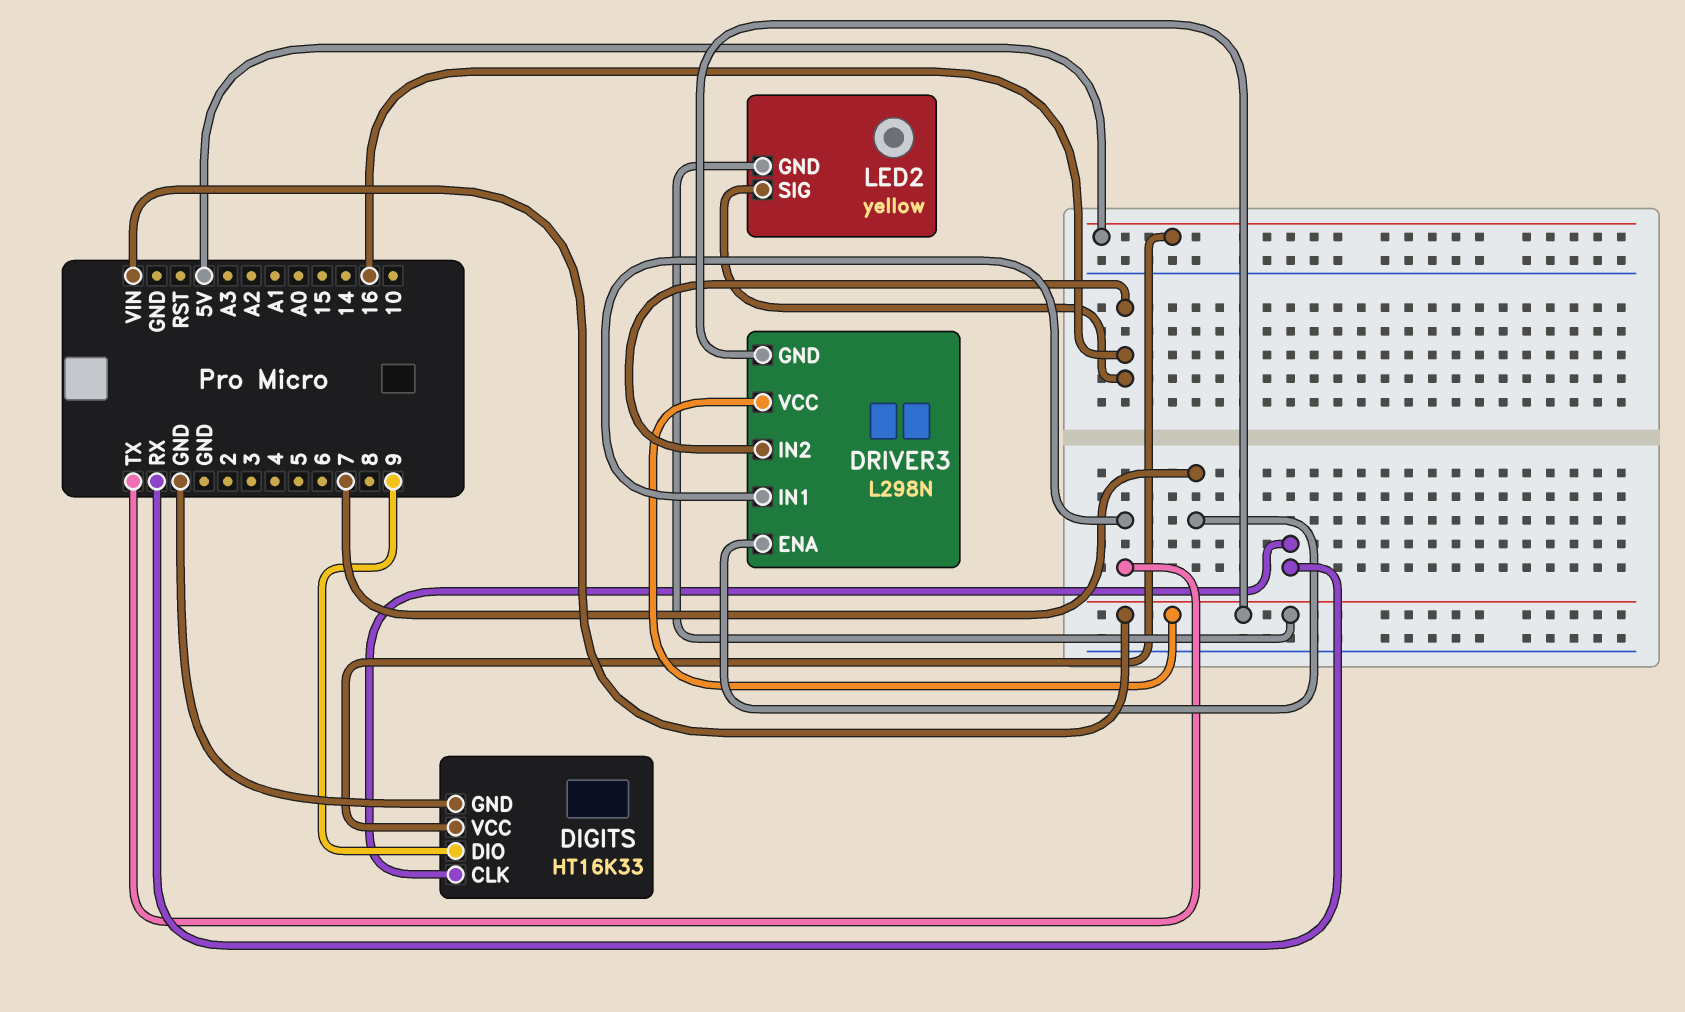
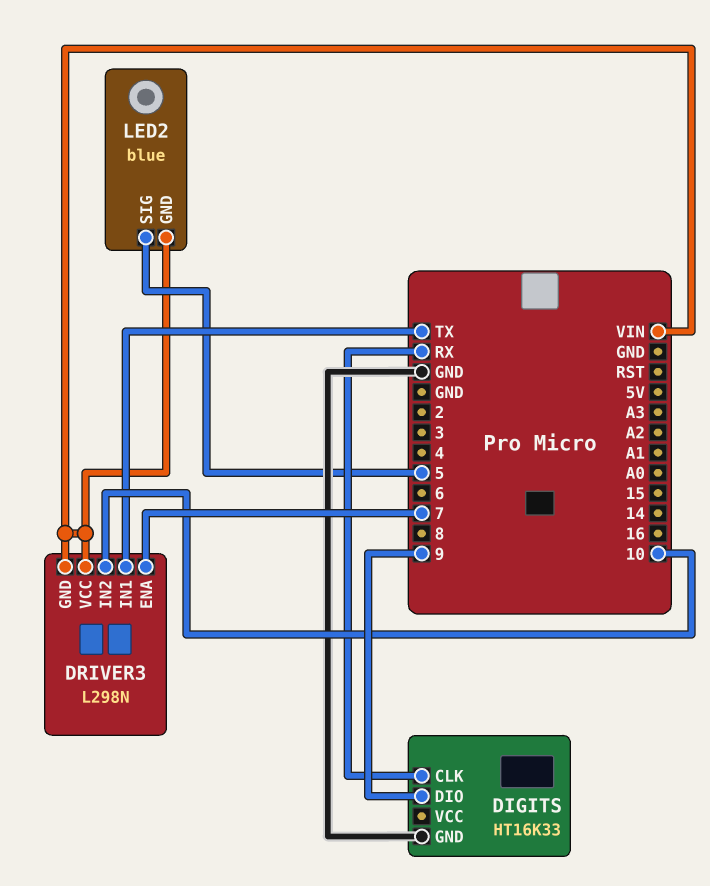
DIGITS pin VCC: 5V -> none
DRIVER3 pin IN2: 16 -> 10
LED2: yellow -> blue
LED2 pin SIG: 16 -> 5

